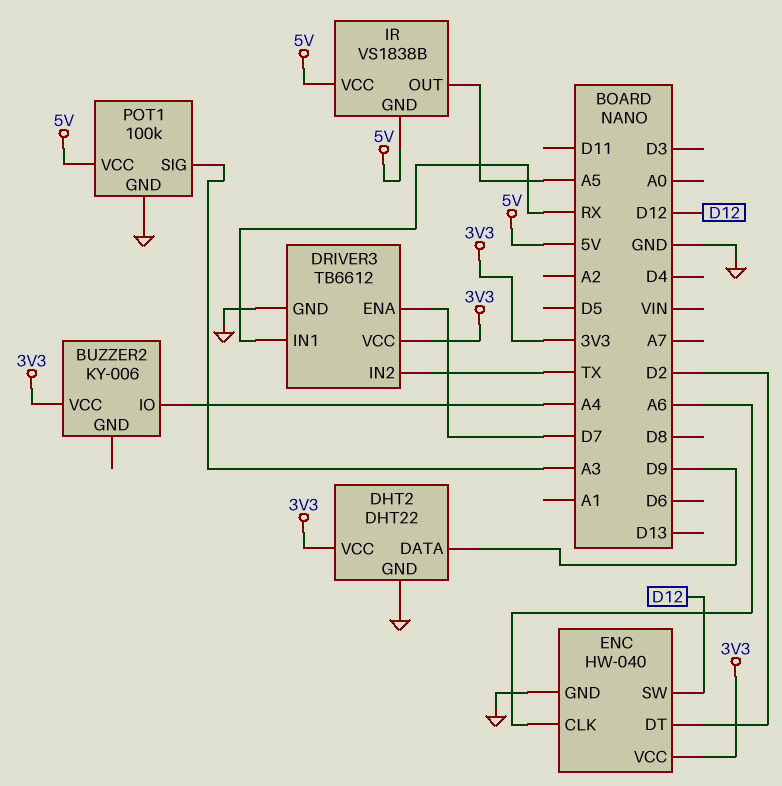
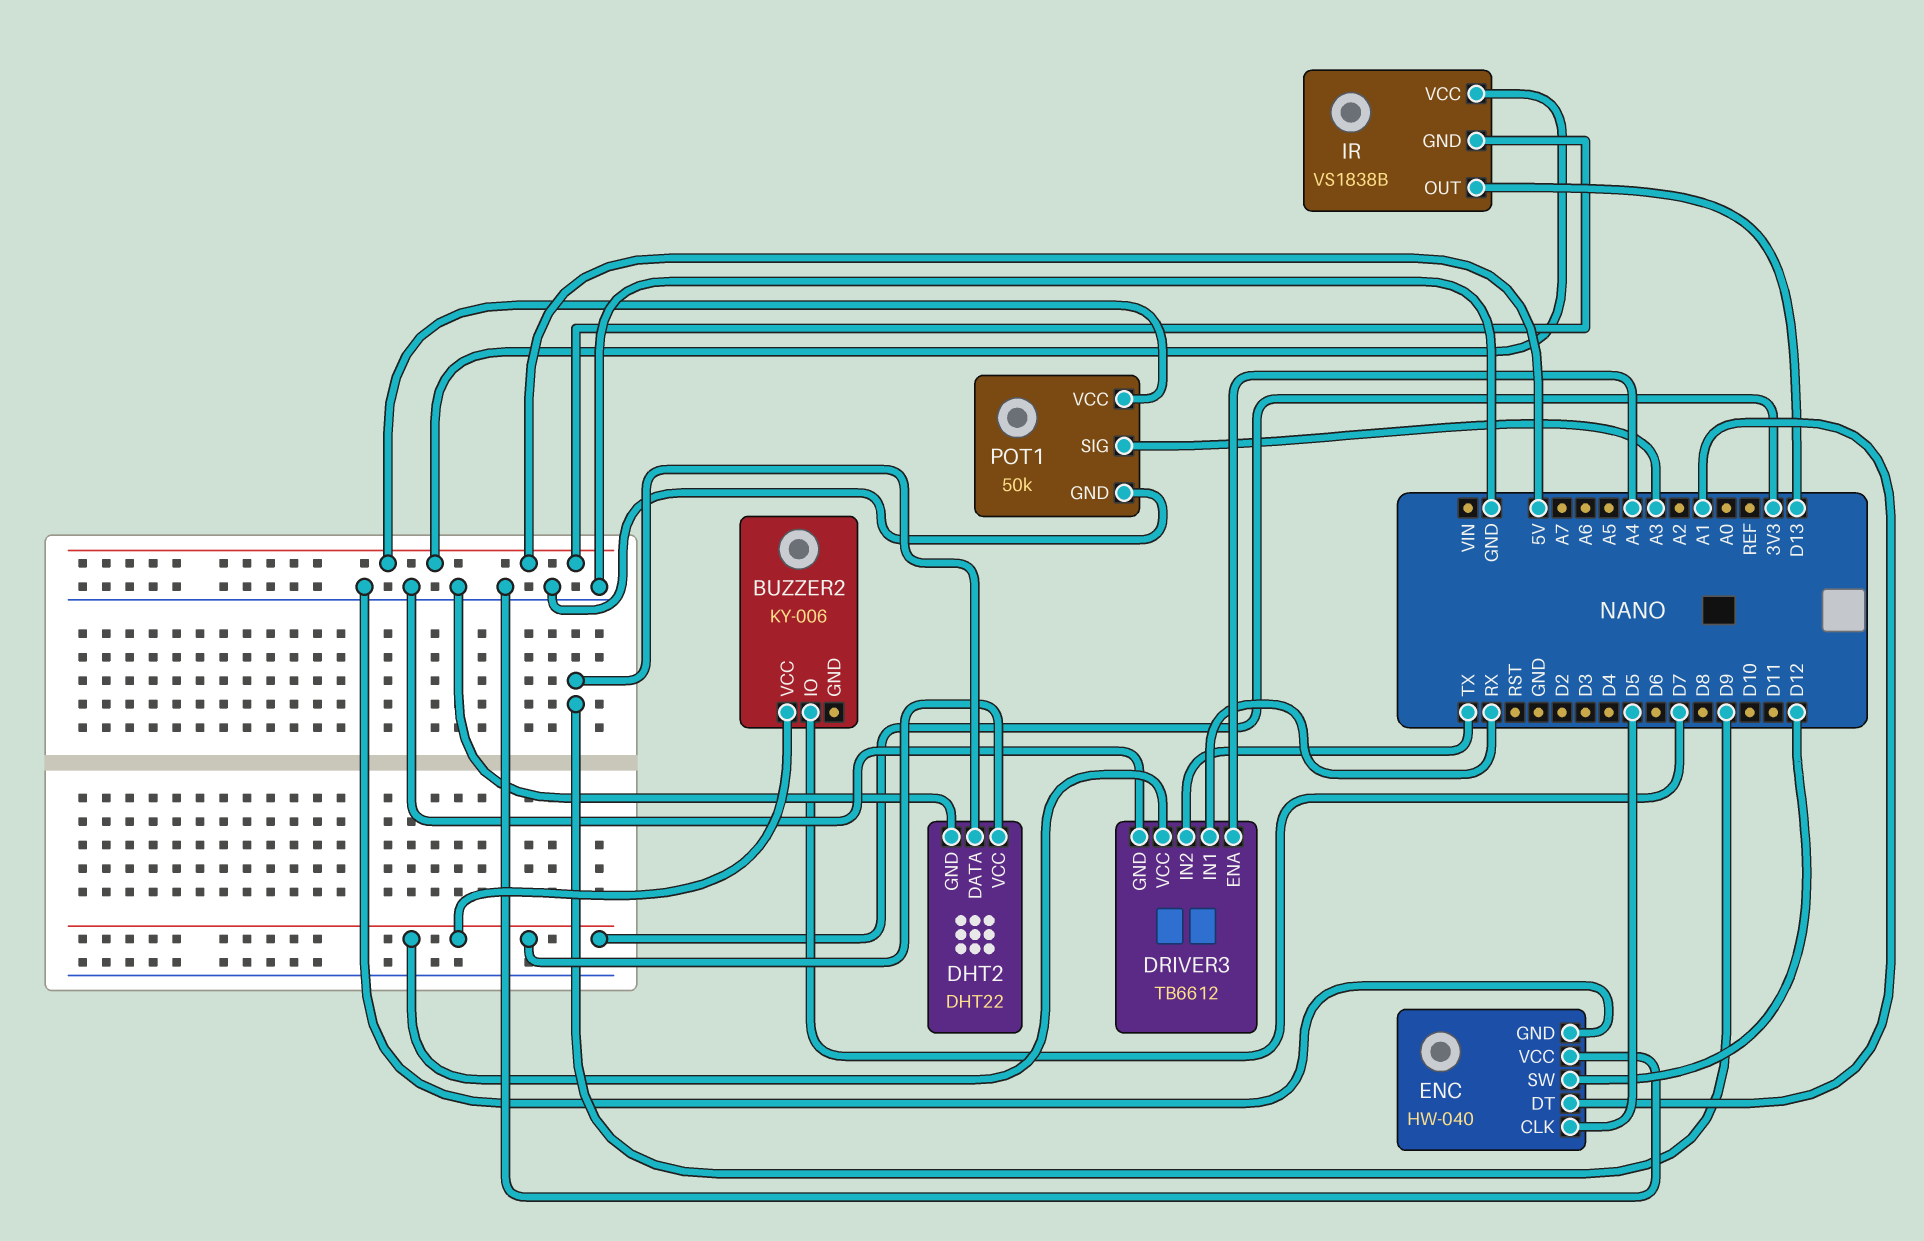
BUZZER2 pin IO: A4 -> D7
DRIVER3 pin ENA: D7 -> A4
ENC pin CLK: A6 -> D5
ENC pin DT: D2 -> A1
ENC pin VCC: 3V3 -> GND
IR pin OUT: A5 -> D13
POT1: 100k -> 50k

